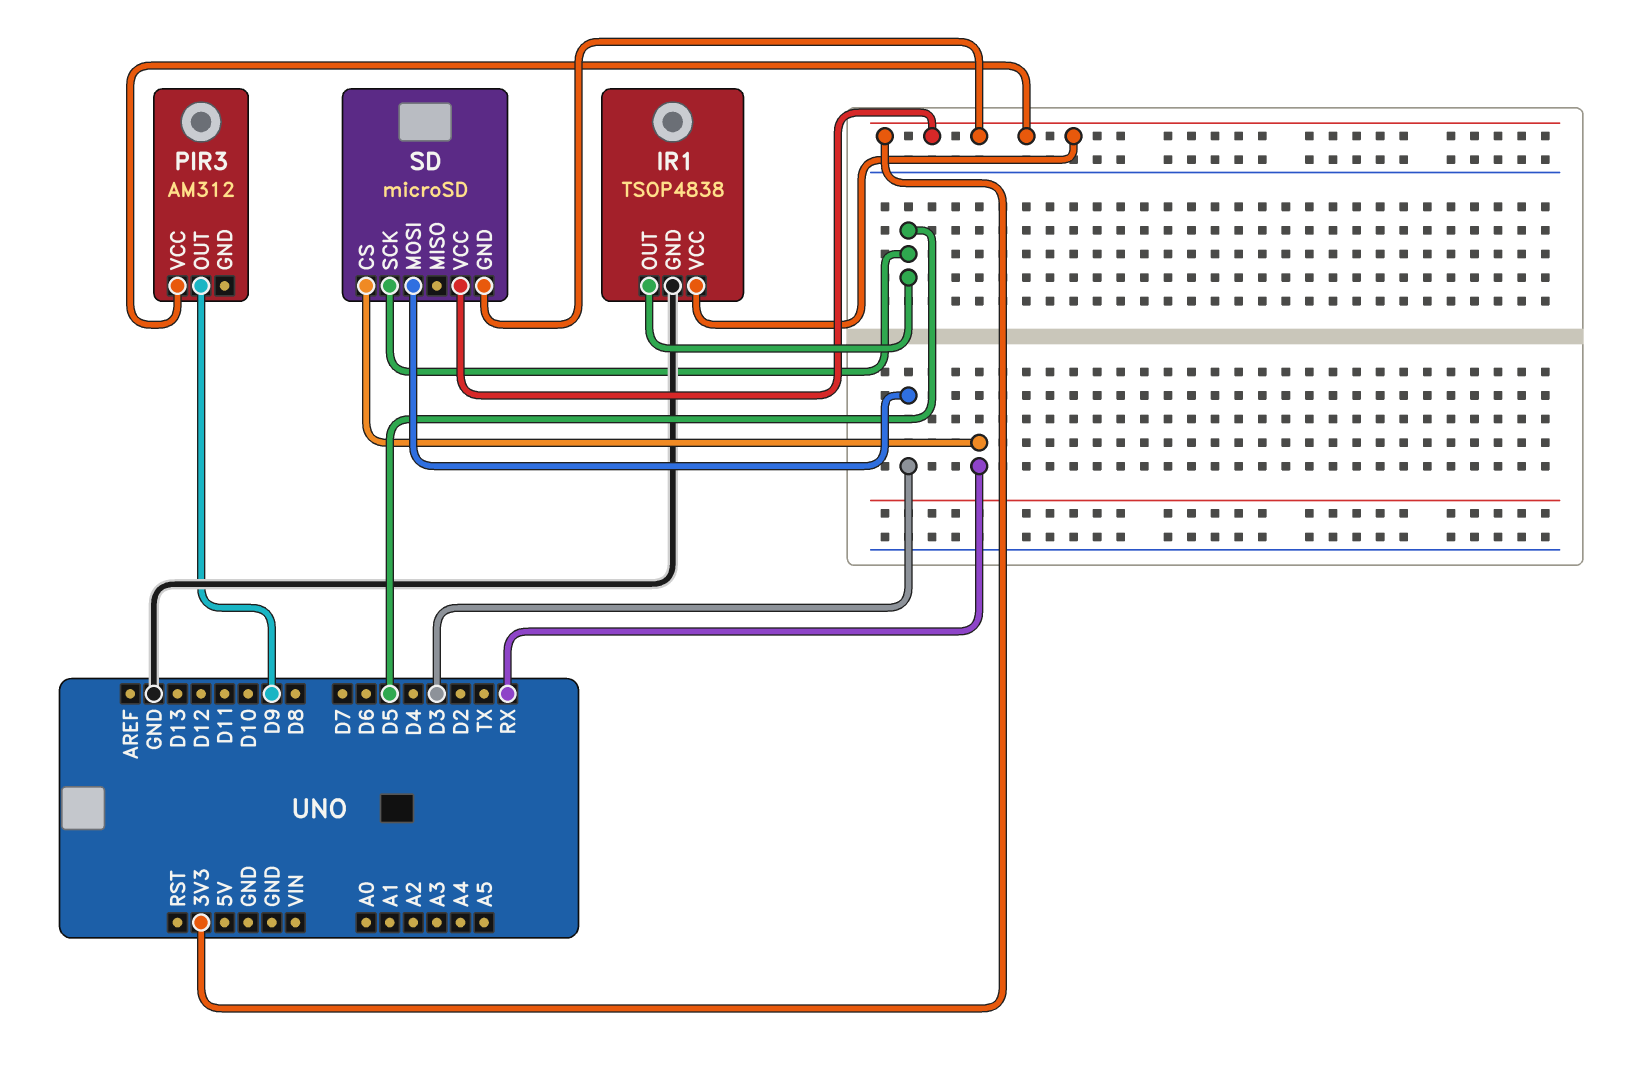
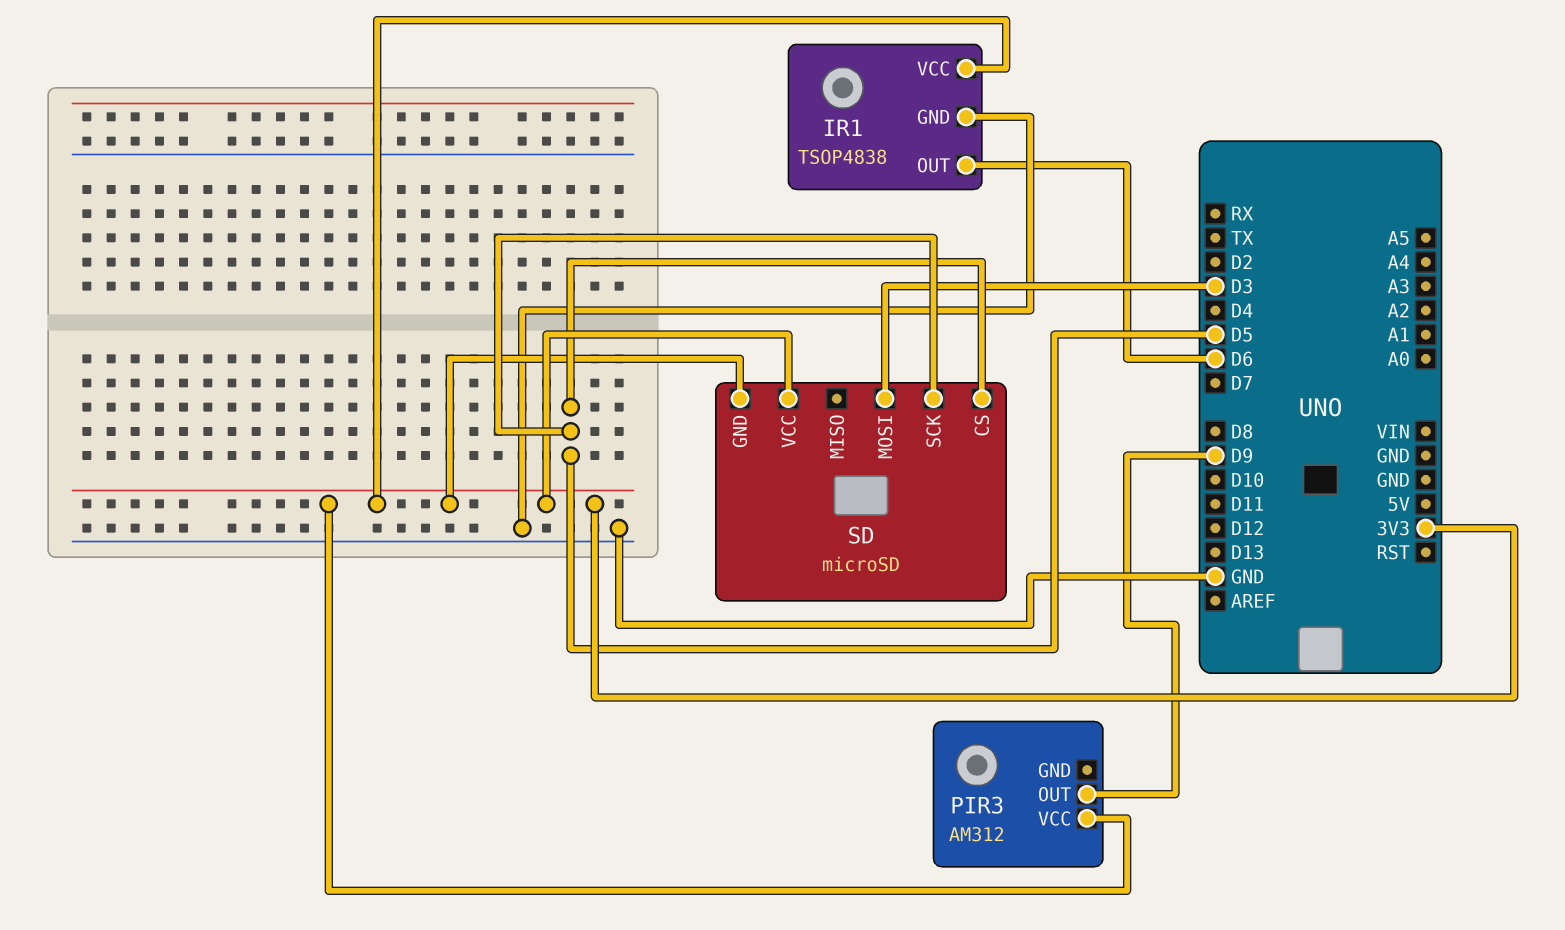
IR1 pin OUT: D5 -> D6
SD pin CS: RX -> D5

